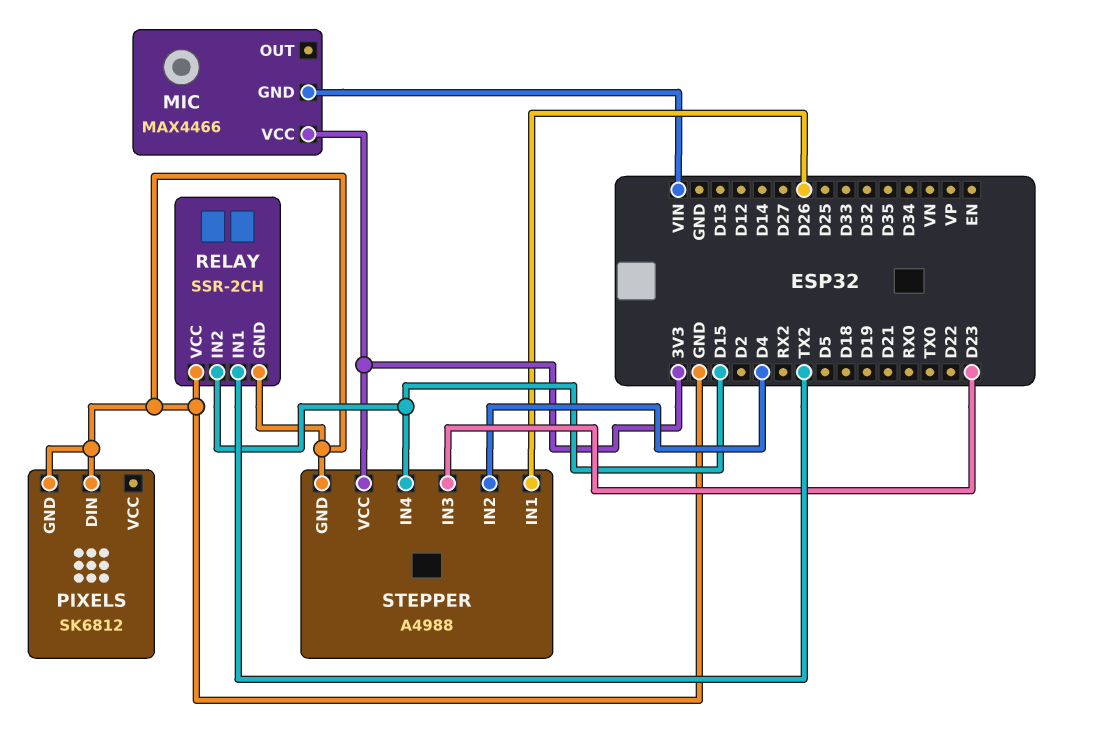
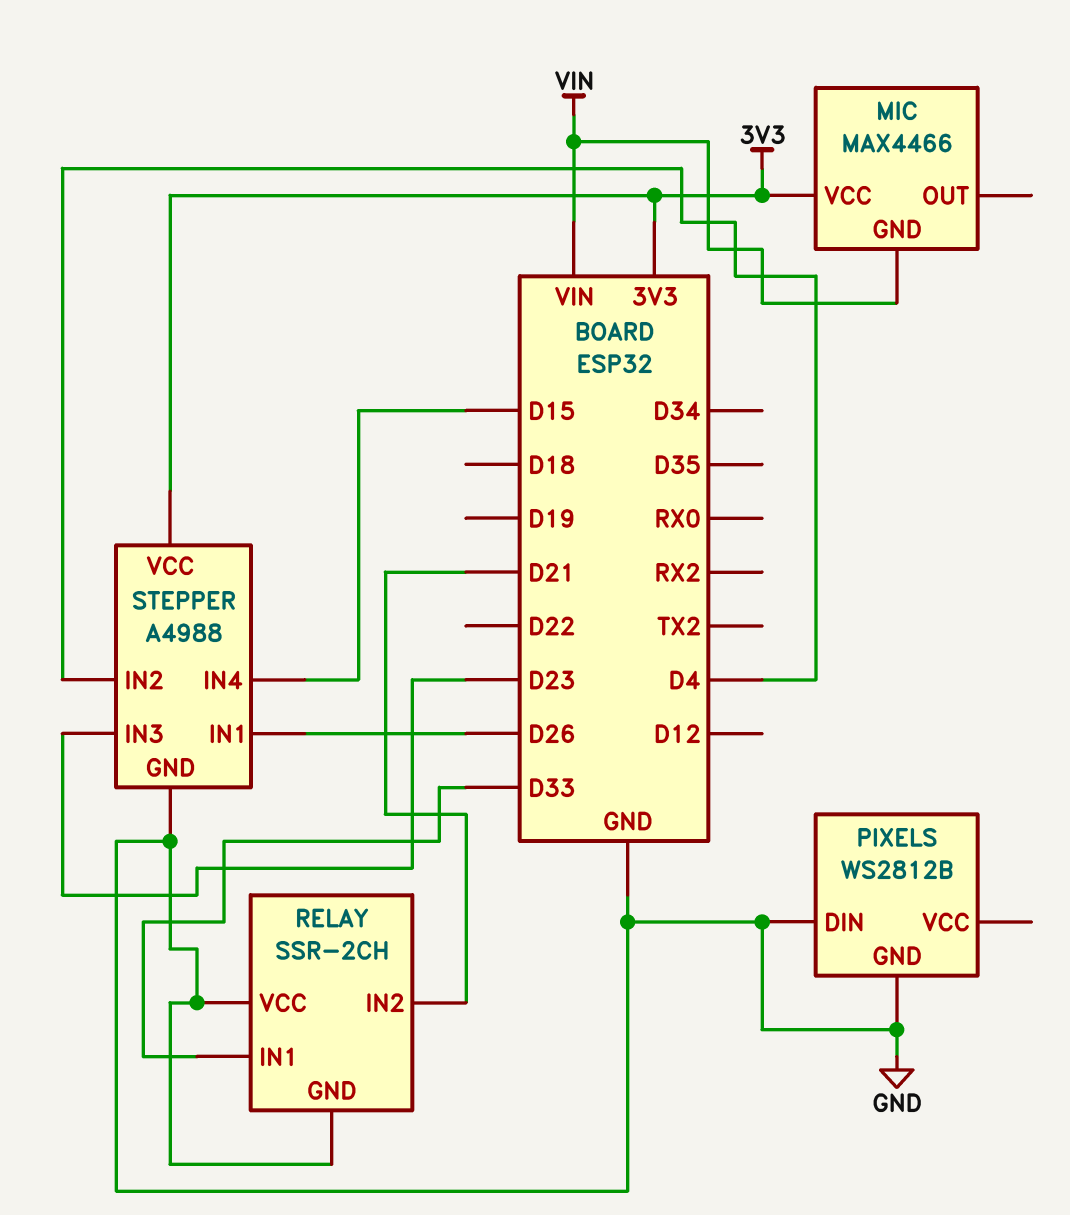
PIXELS: SK6812 -> WS2812B
RELAY pin IN1: TX2 -> D33
RELAY pin IN2: D15 -> D21

